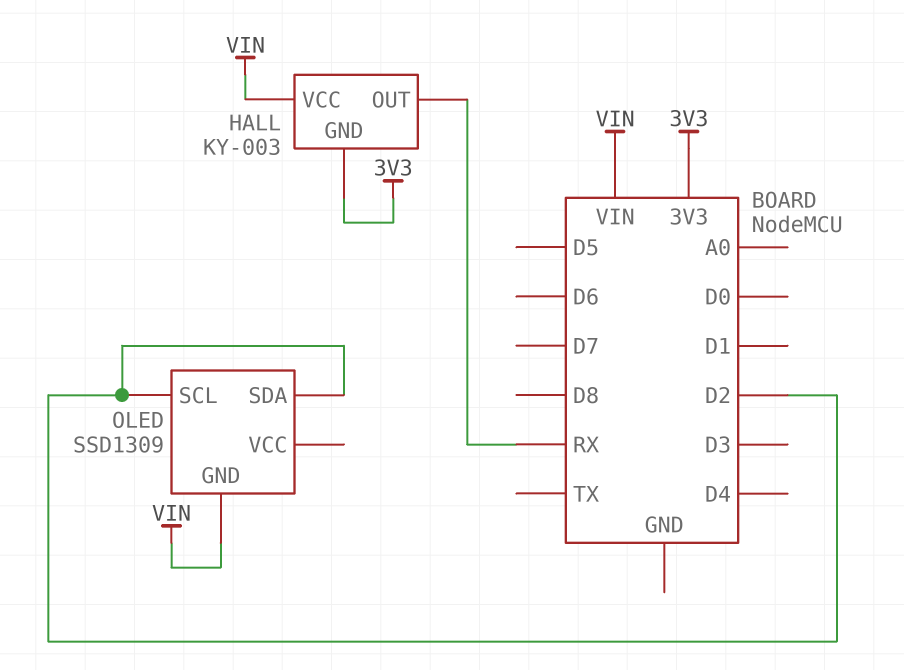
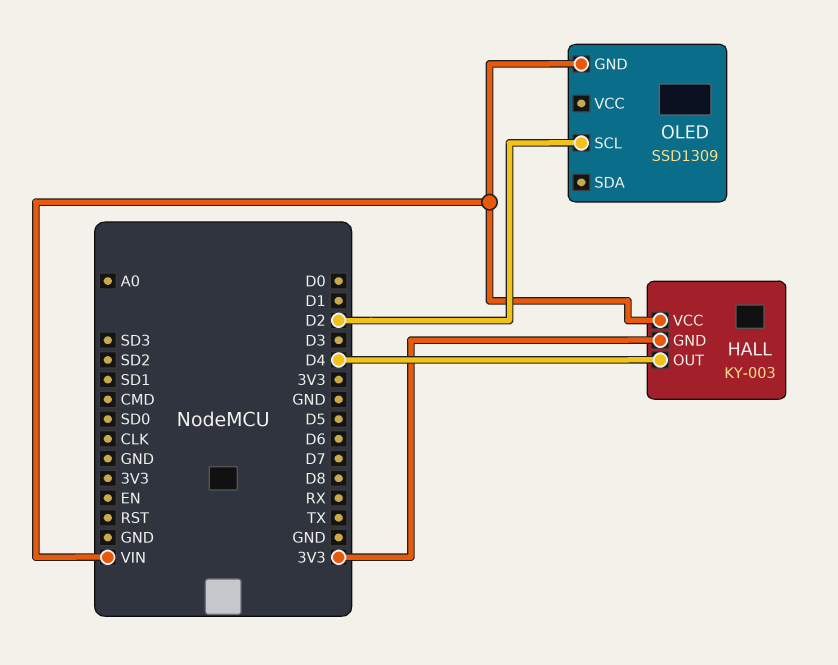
HALL pin OUT: RX -> D4
OLED pin SDA: D2 -> none

